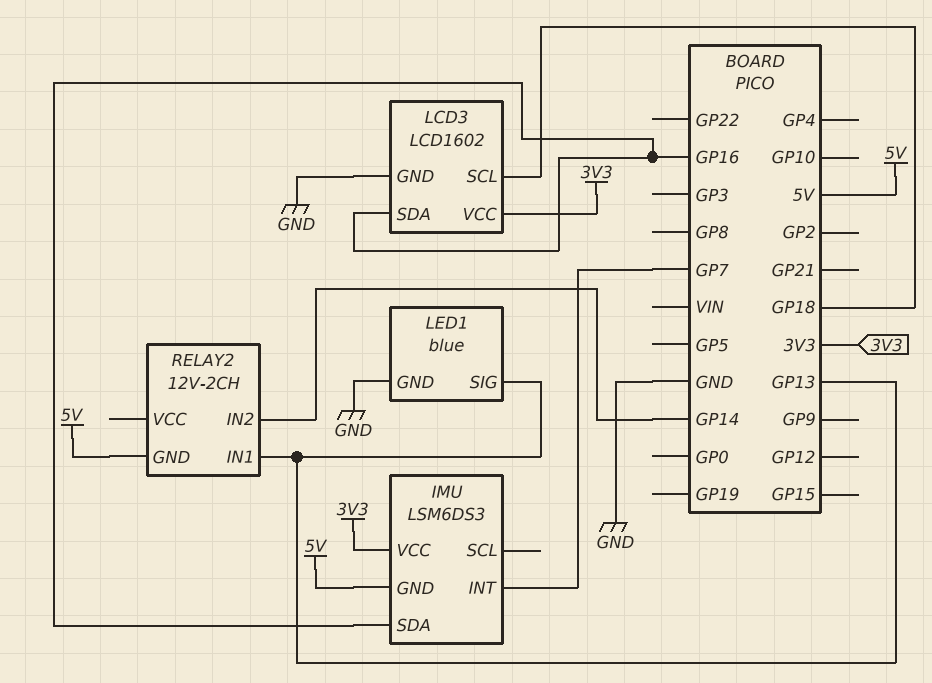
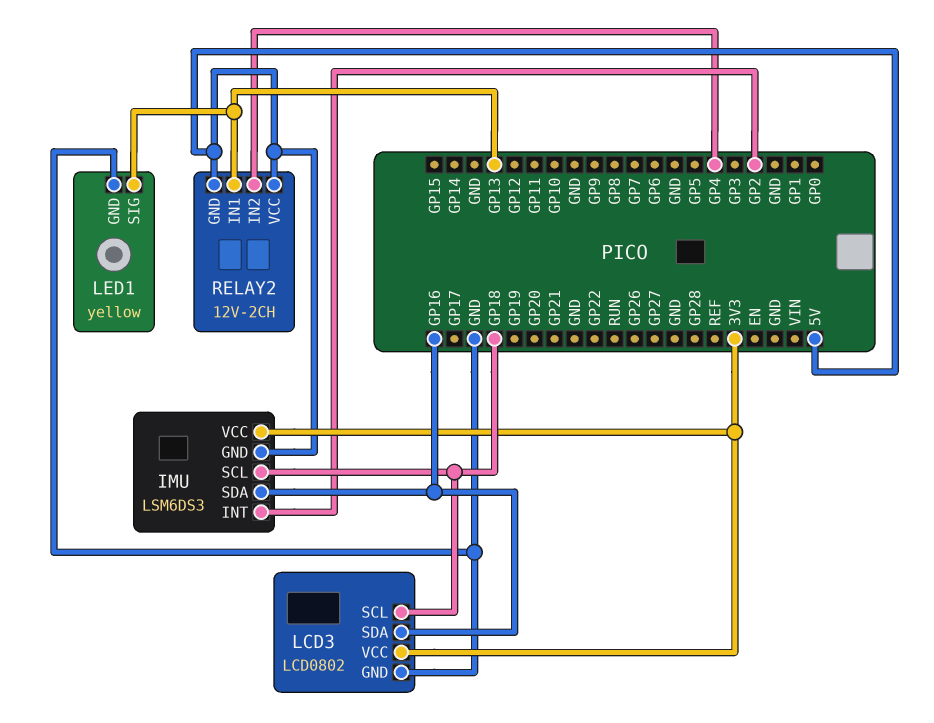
IMU pin INT: GP7 -> GP2
IMU pin SCL: none -> GP18
LCD3: LCD1602 -> LCD0802
LED1: blue -> yellow
RELAY2 pin IN2: GP14 -> GP4
RELAY2 pin VCC: none -> 5V

